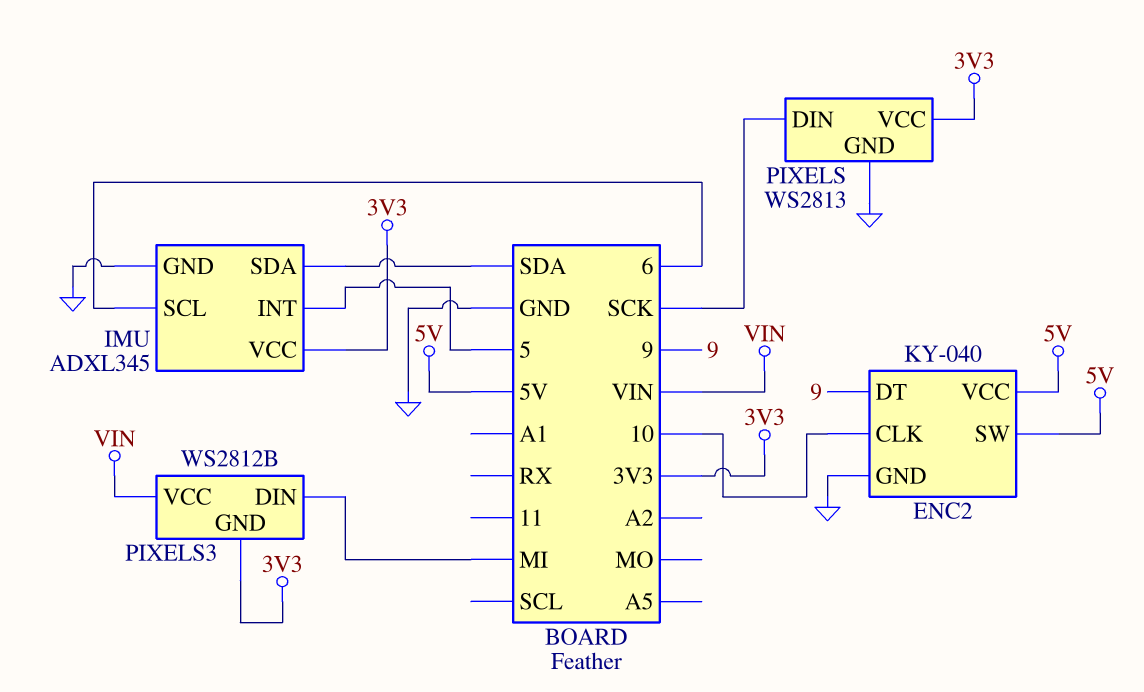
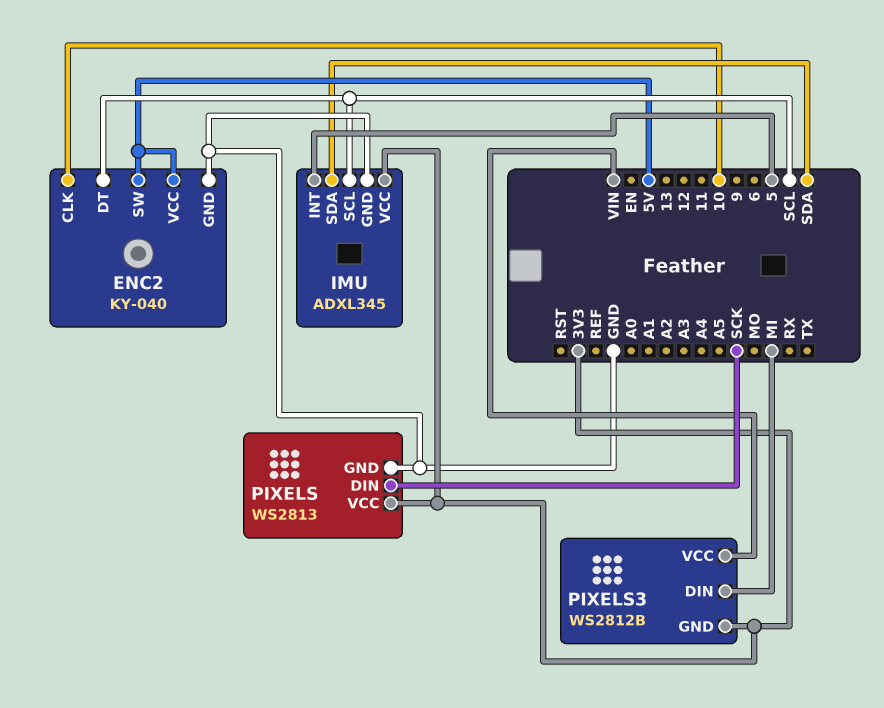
ENC2 pin DT: 9 -> SCL
IMU pin SCL: 6 -> SCL

